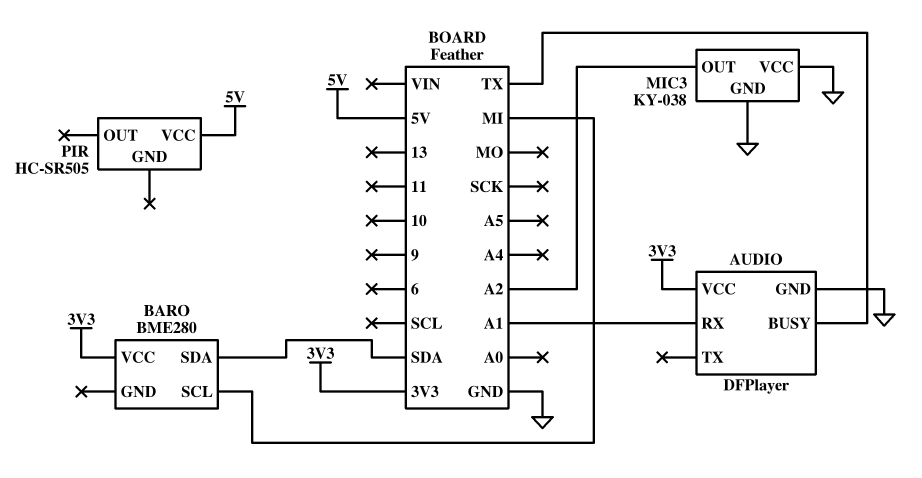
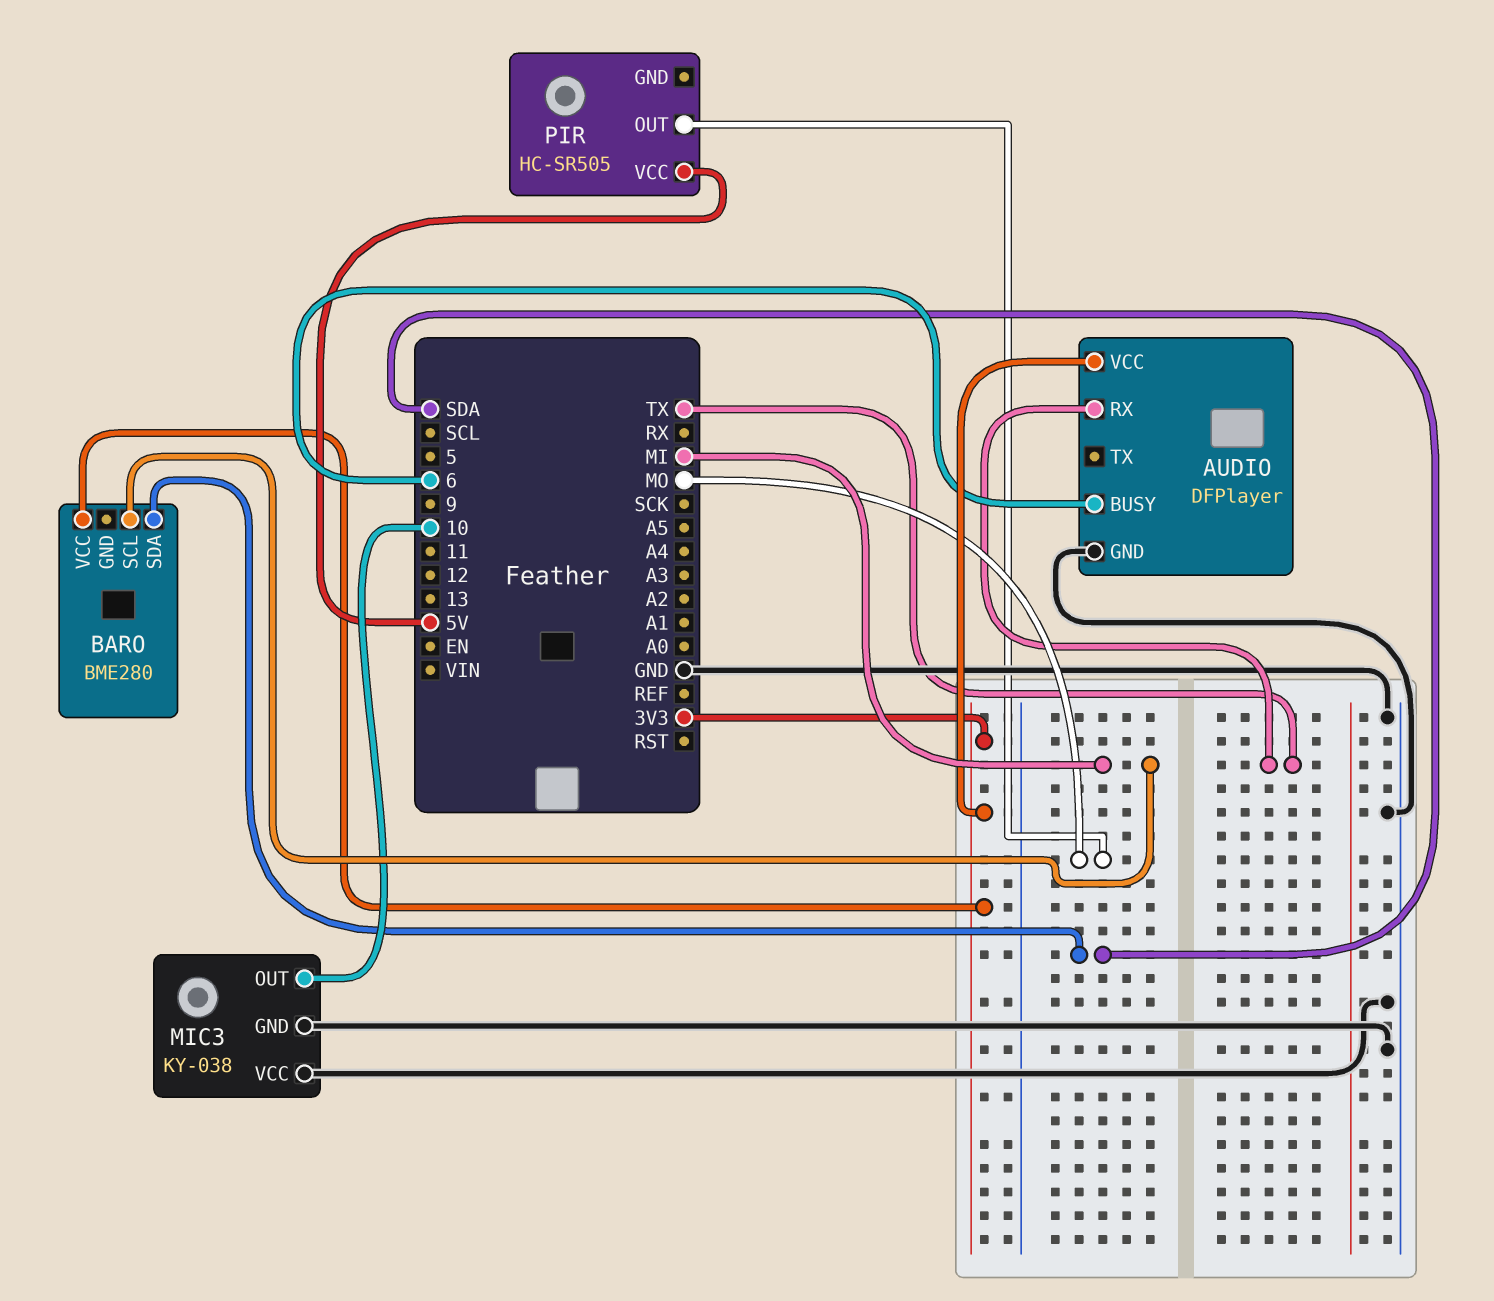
AUDIO pin BUSY: TX -> 6
AUDIO pin RX: A1 -> TX
MIC3 pin OUT: A2 -> 10
PIR pin OUT: none -> MO

